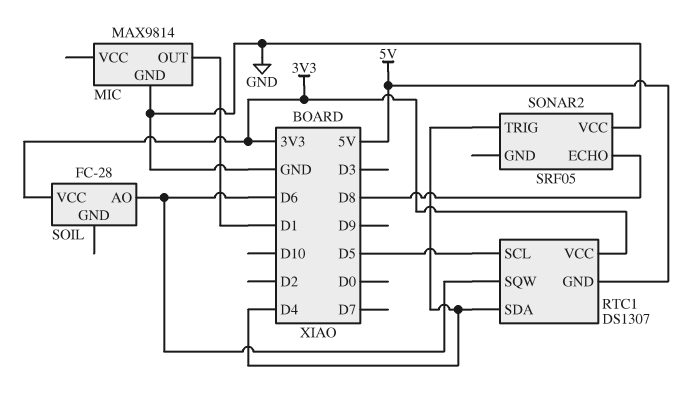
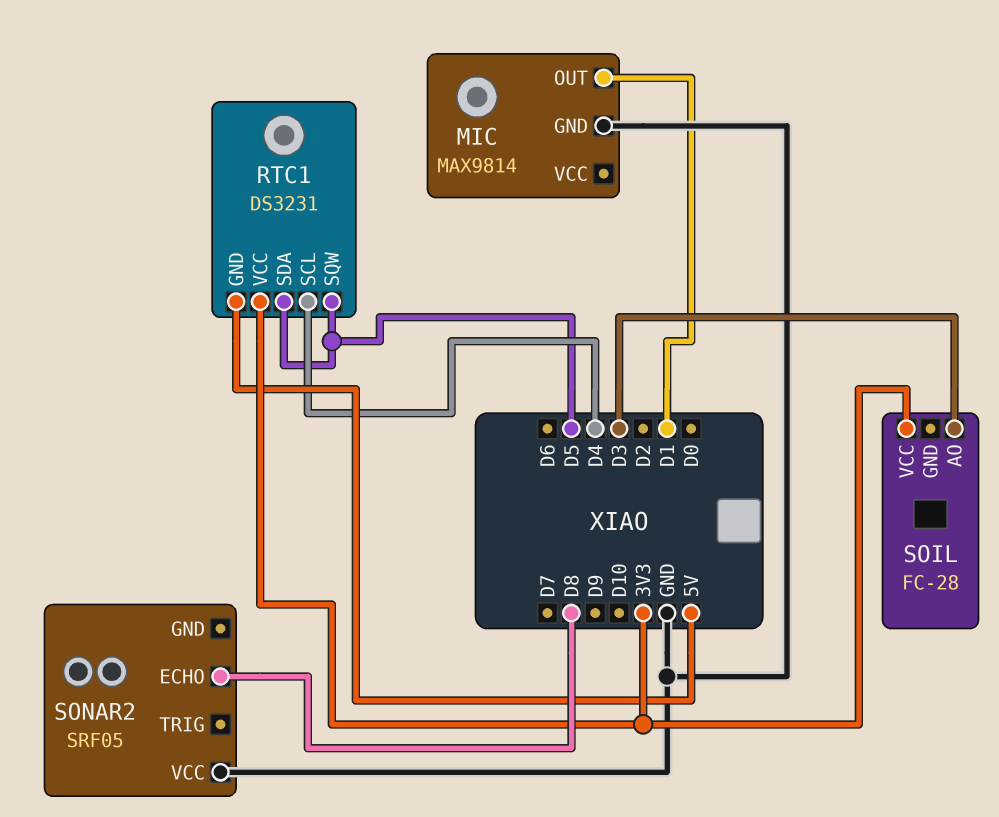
RTC1: DS1307 -> DS3231
RTC1 pin SCL: D5 -> D4
RTC1 pin SDA: D4 -> D5
RTC1 pin SQW: D6 -> D5
SOIL pin AO: D6 -> D3
SONAR2 pin TRIG: D4 -> none

